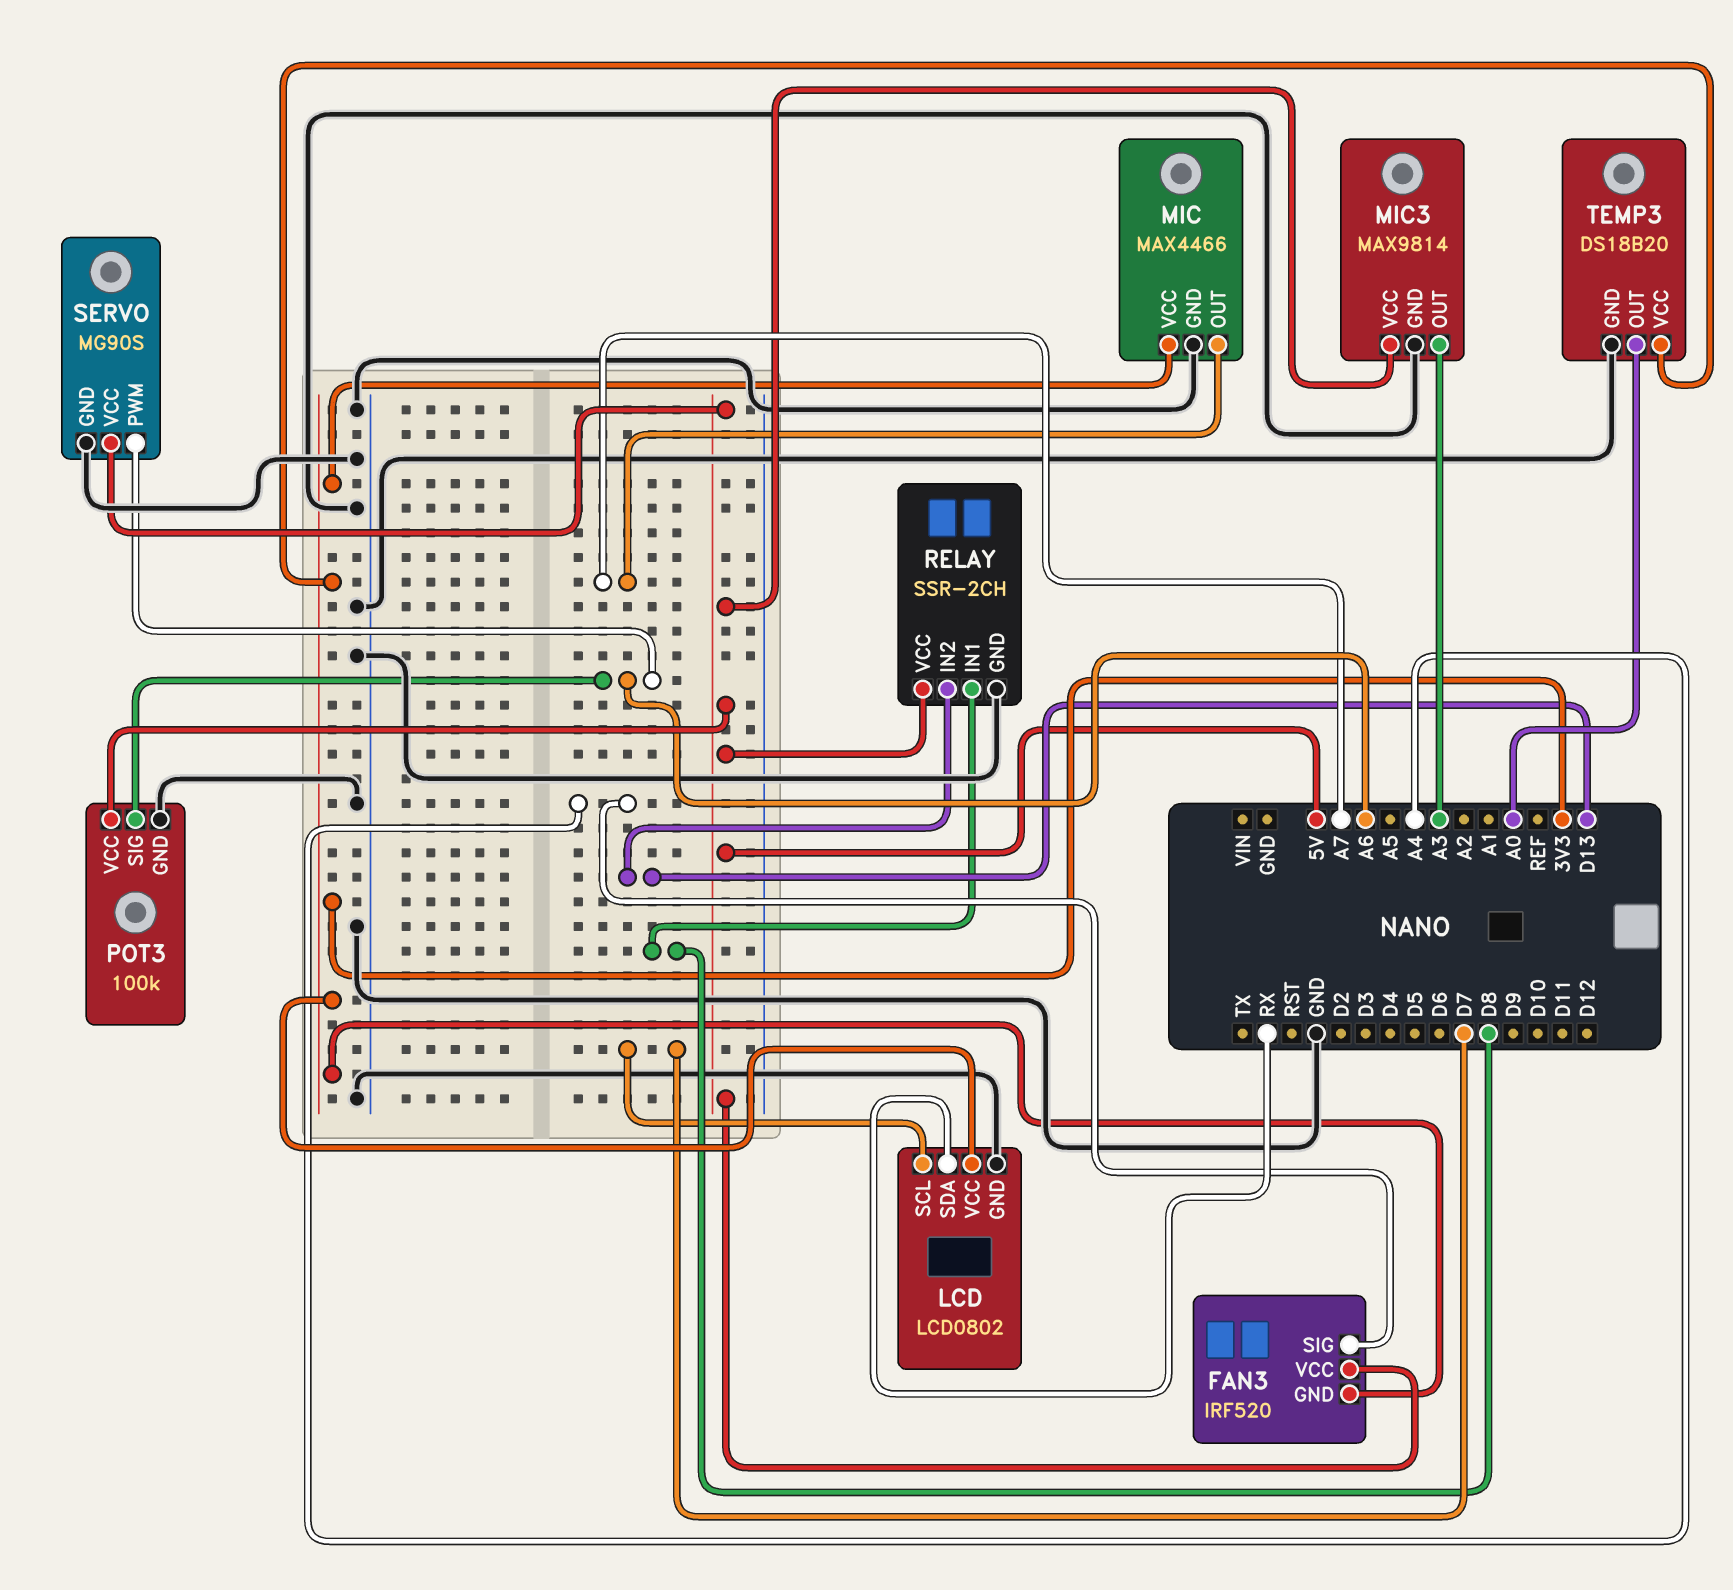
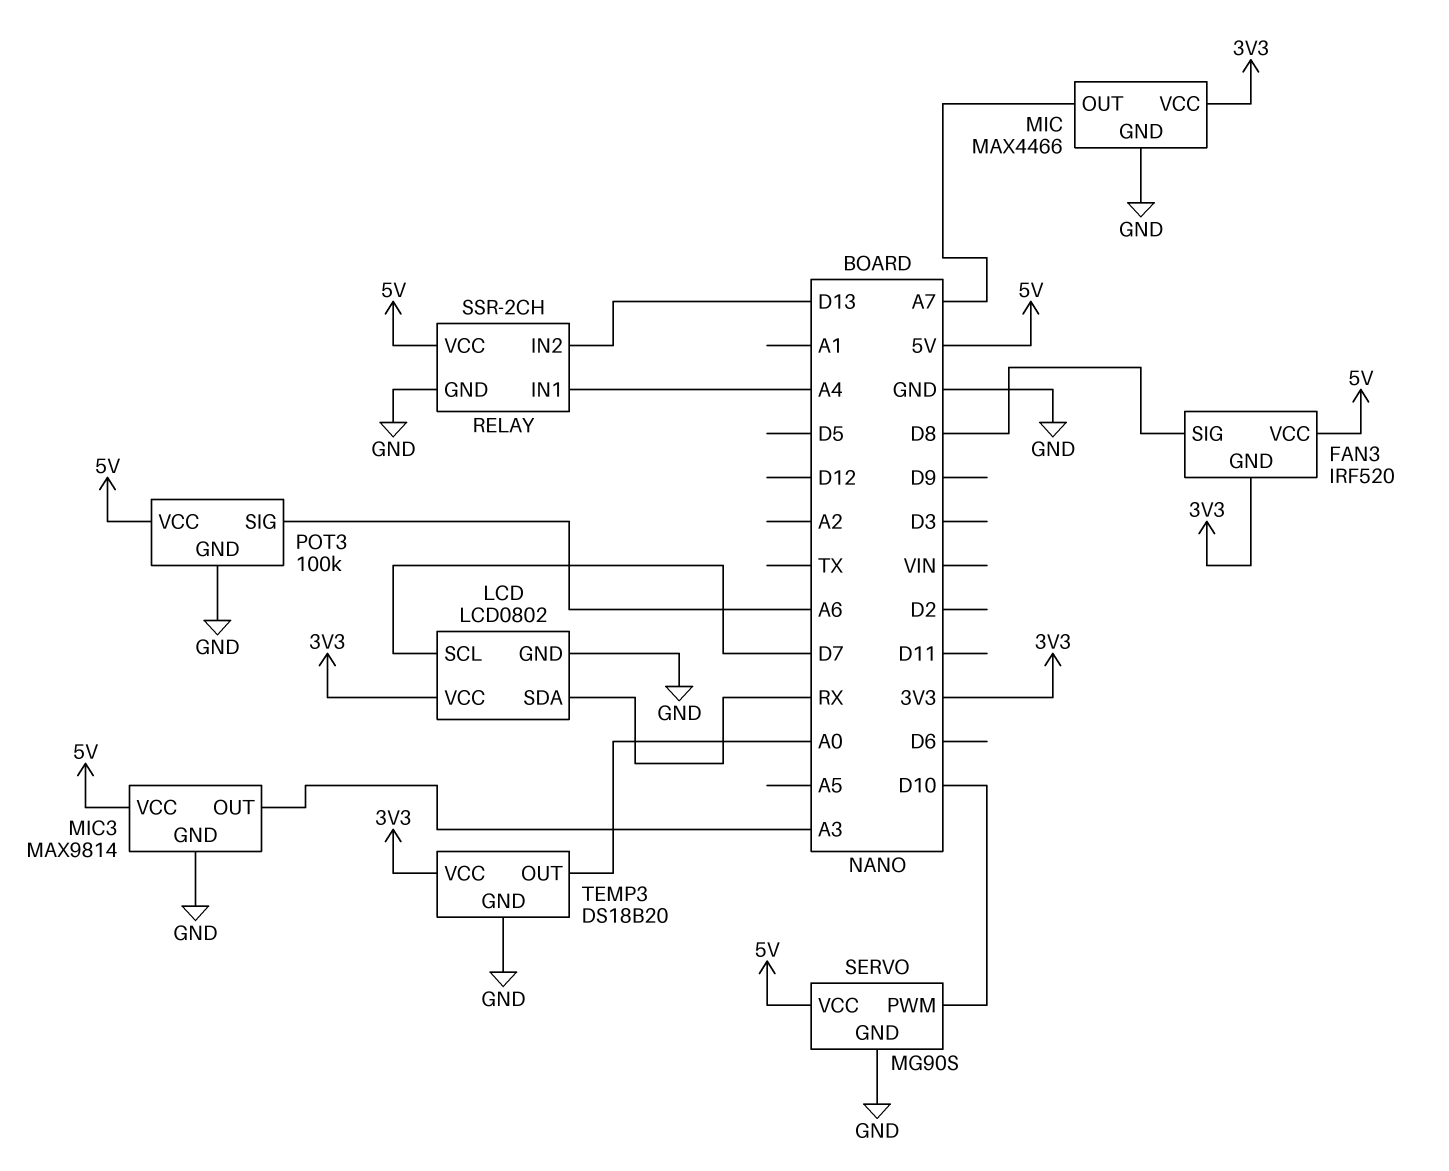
FAN3 pin SIG: A4 -> D8
RELAY pin IN1: D8 -> A4
SERVO pin PWM: A6 -> D10

